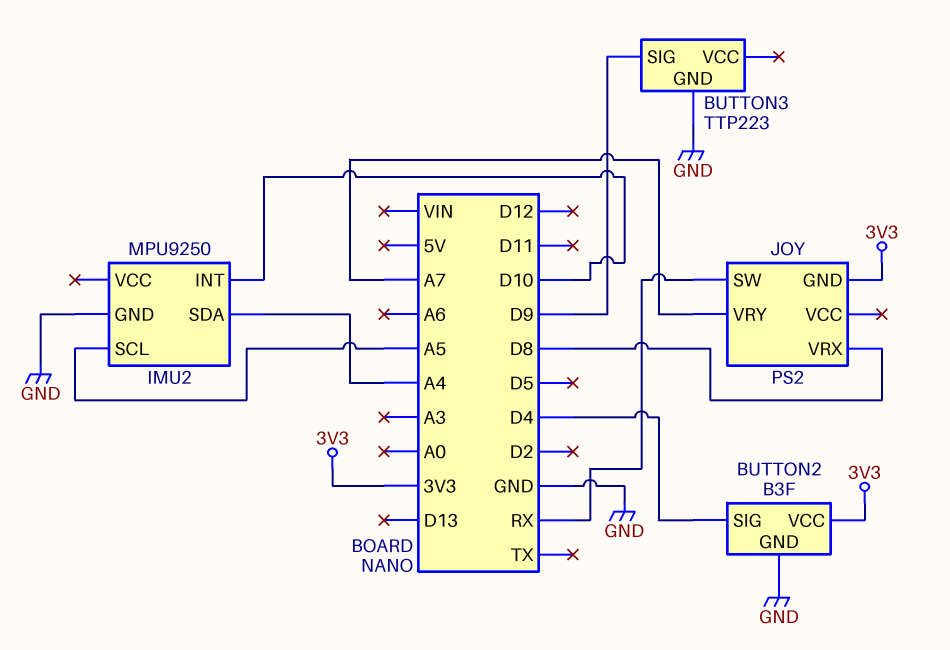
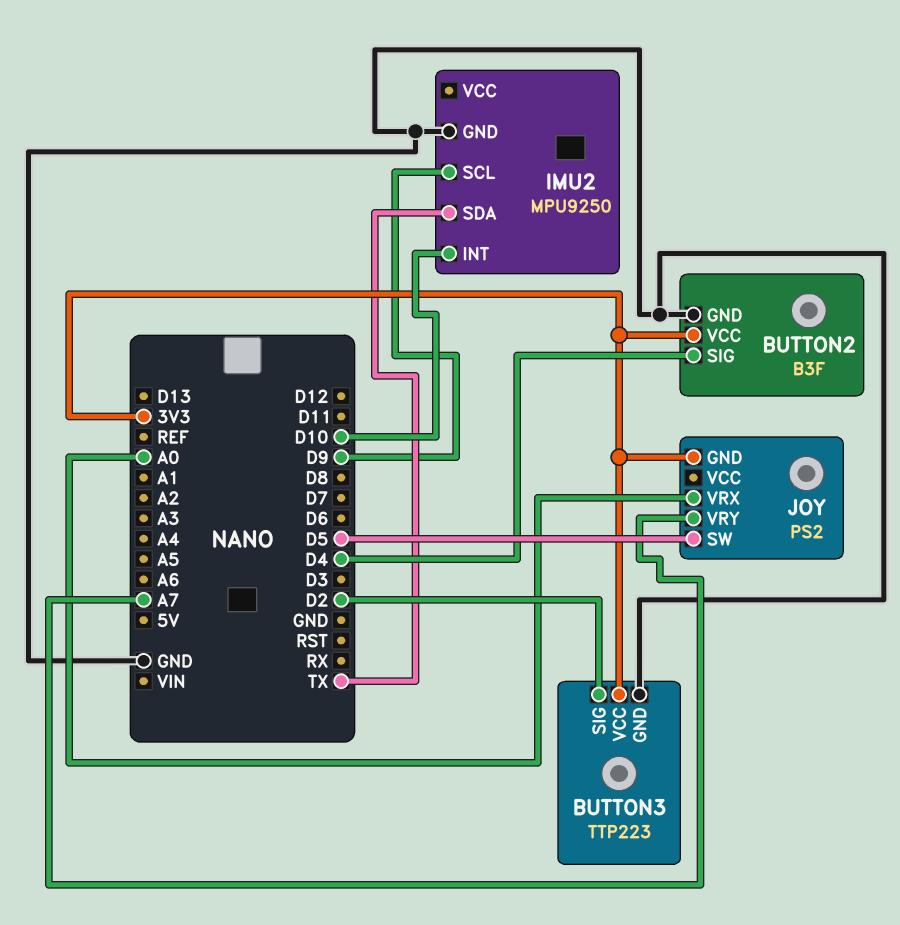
BUTTON3 pin SIG: D9 -> D2
BUTTON3 pin VCC: none -> 3V3
IMU2 pin SCL: A5 -> D9
IMU2 pin SDA: A4 -> TX
JOY pin SW: RX -> D5
JOY pin VRX: D8 -> A0

